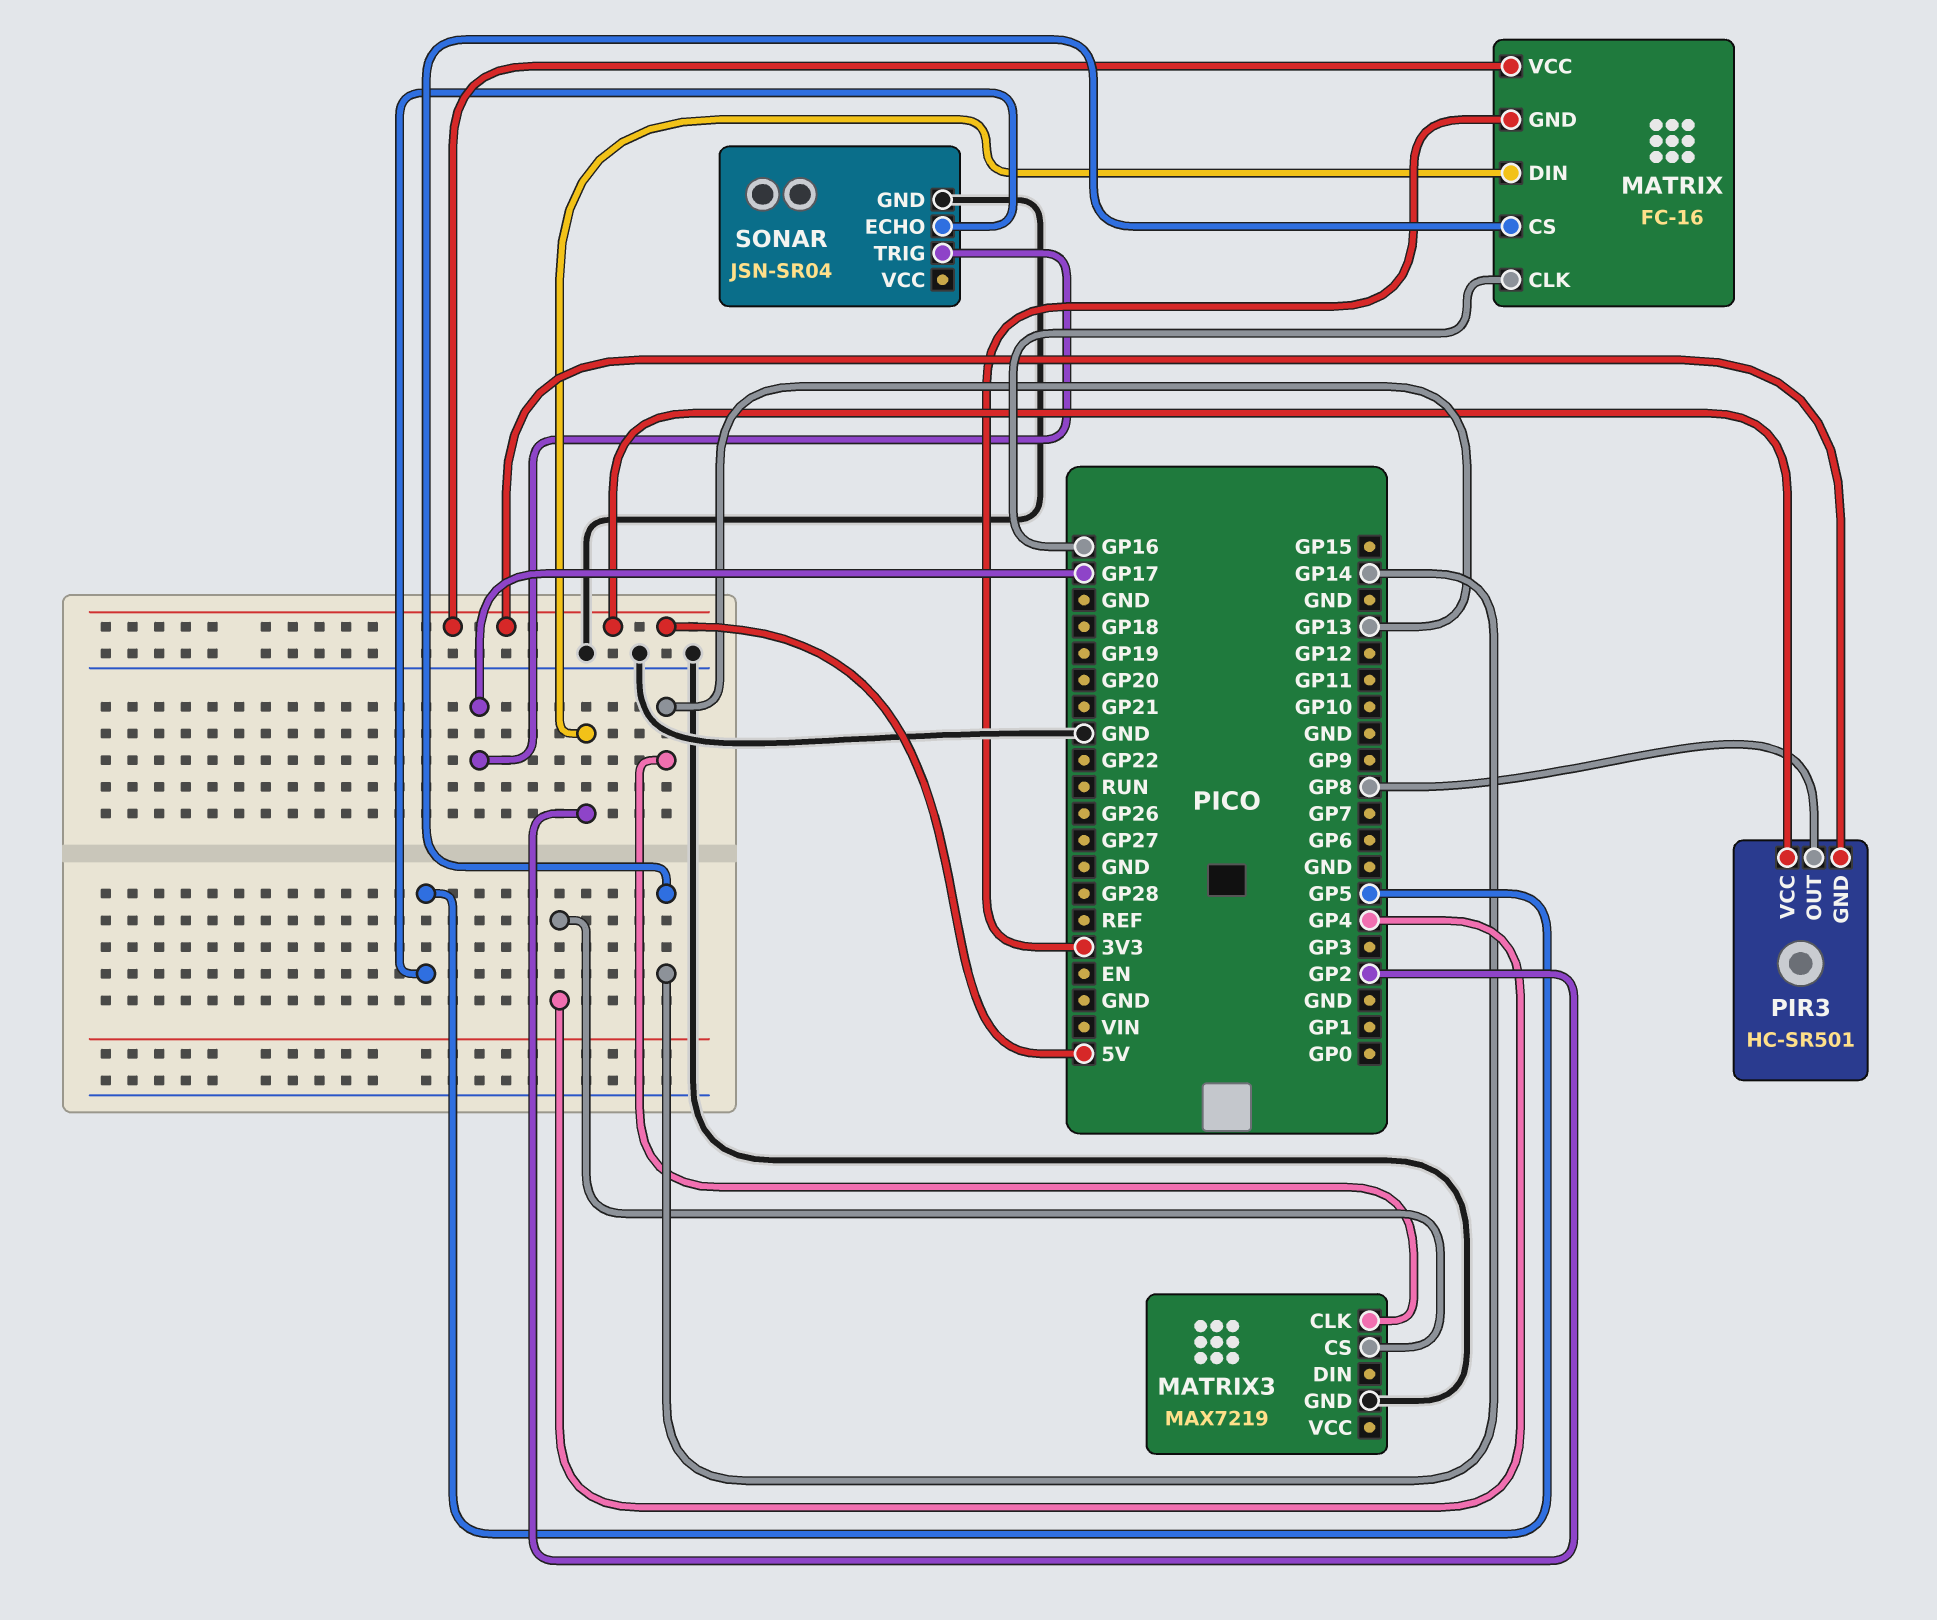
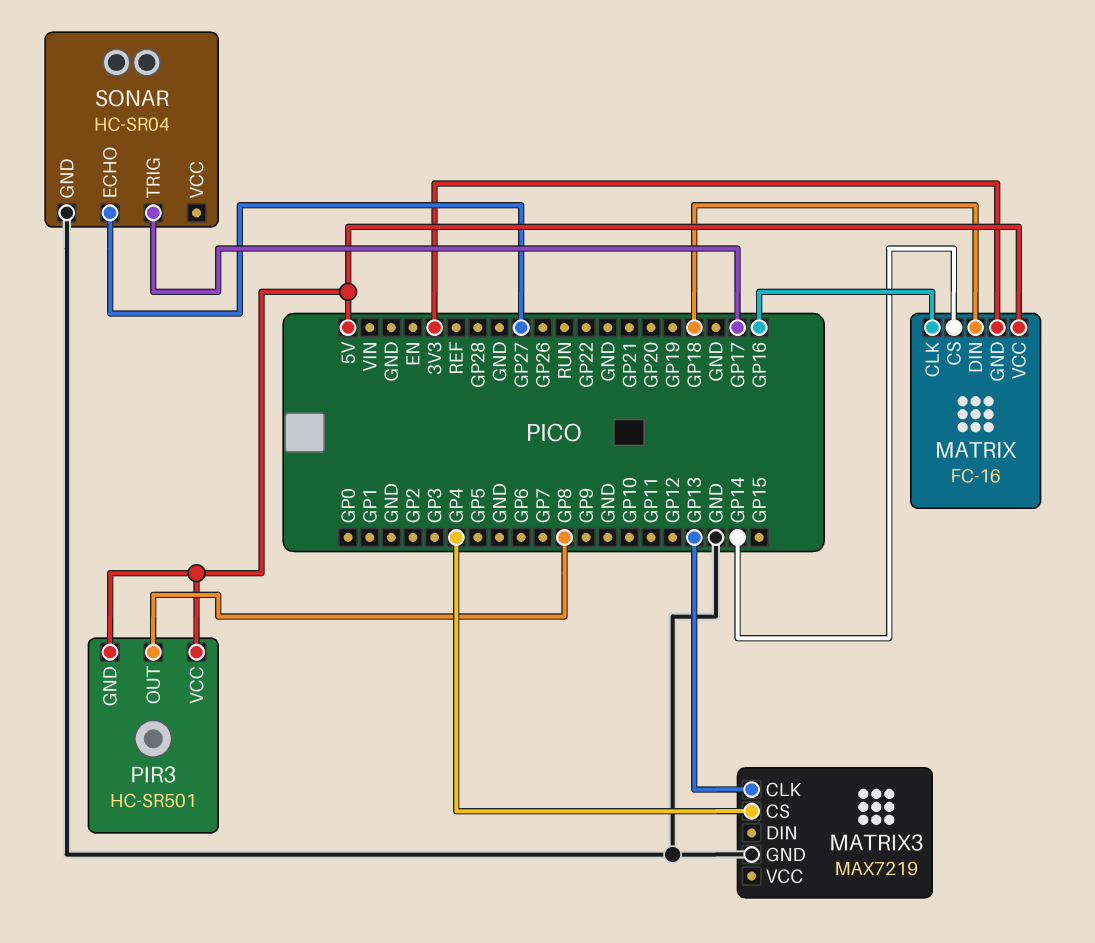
MATRIX pin DIN: GP2 -> GP18
SONAR: JSN-SR04 -> HC-SR04
SONAR pin ECHO: GP5 -> GP27

